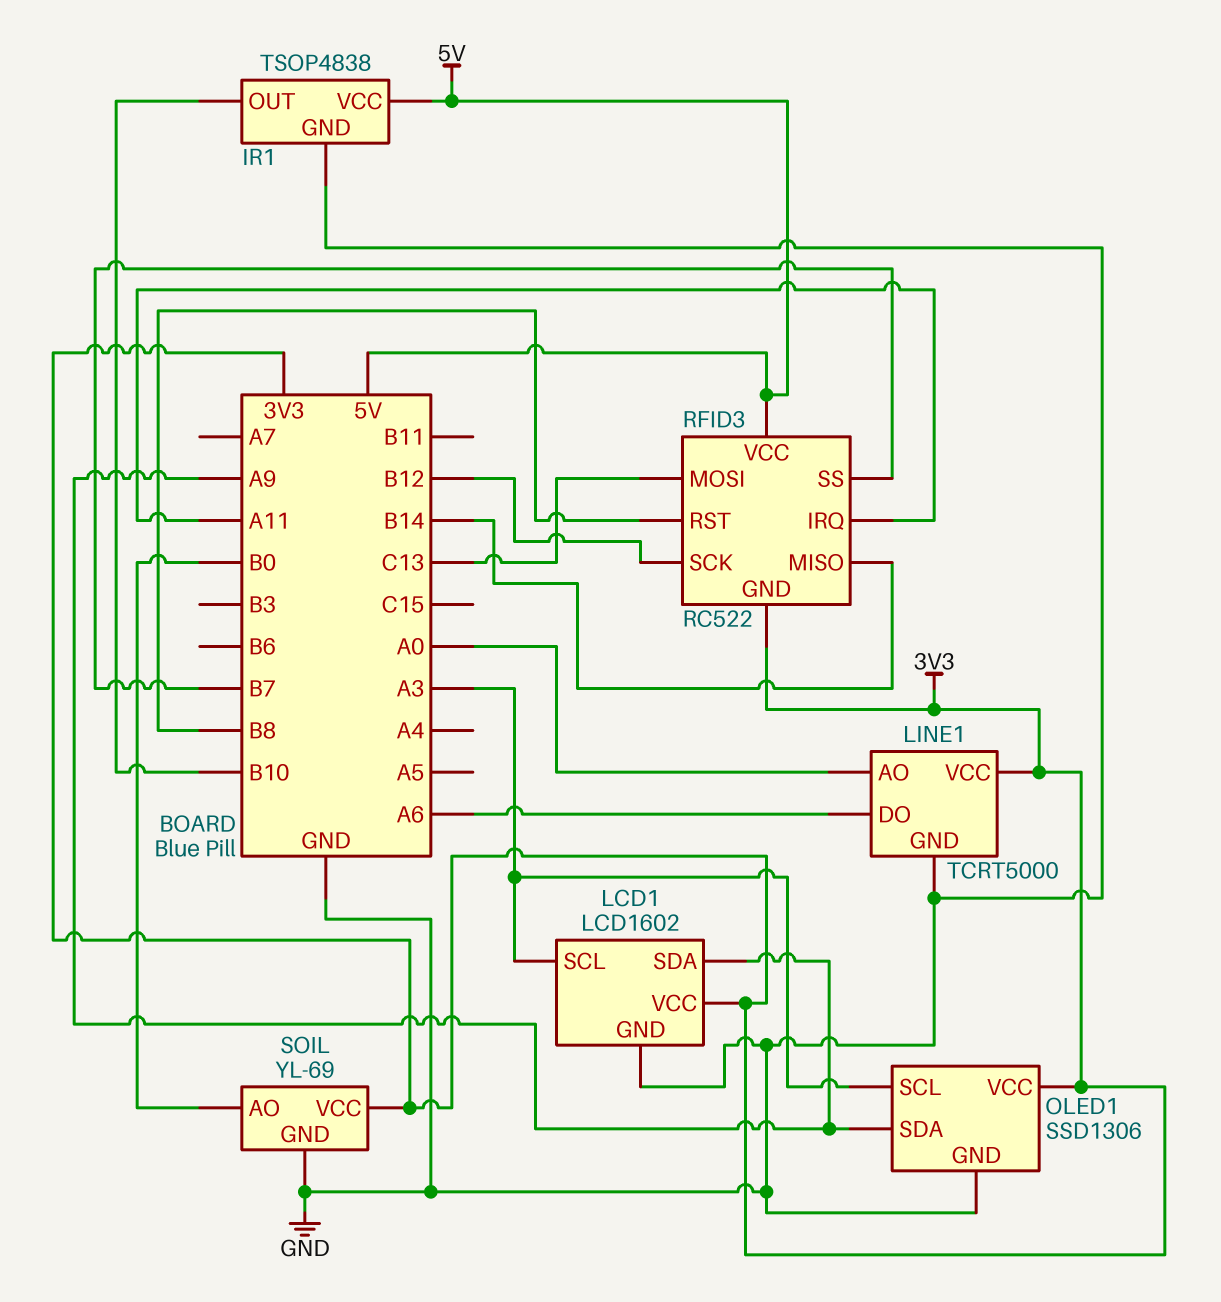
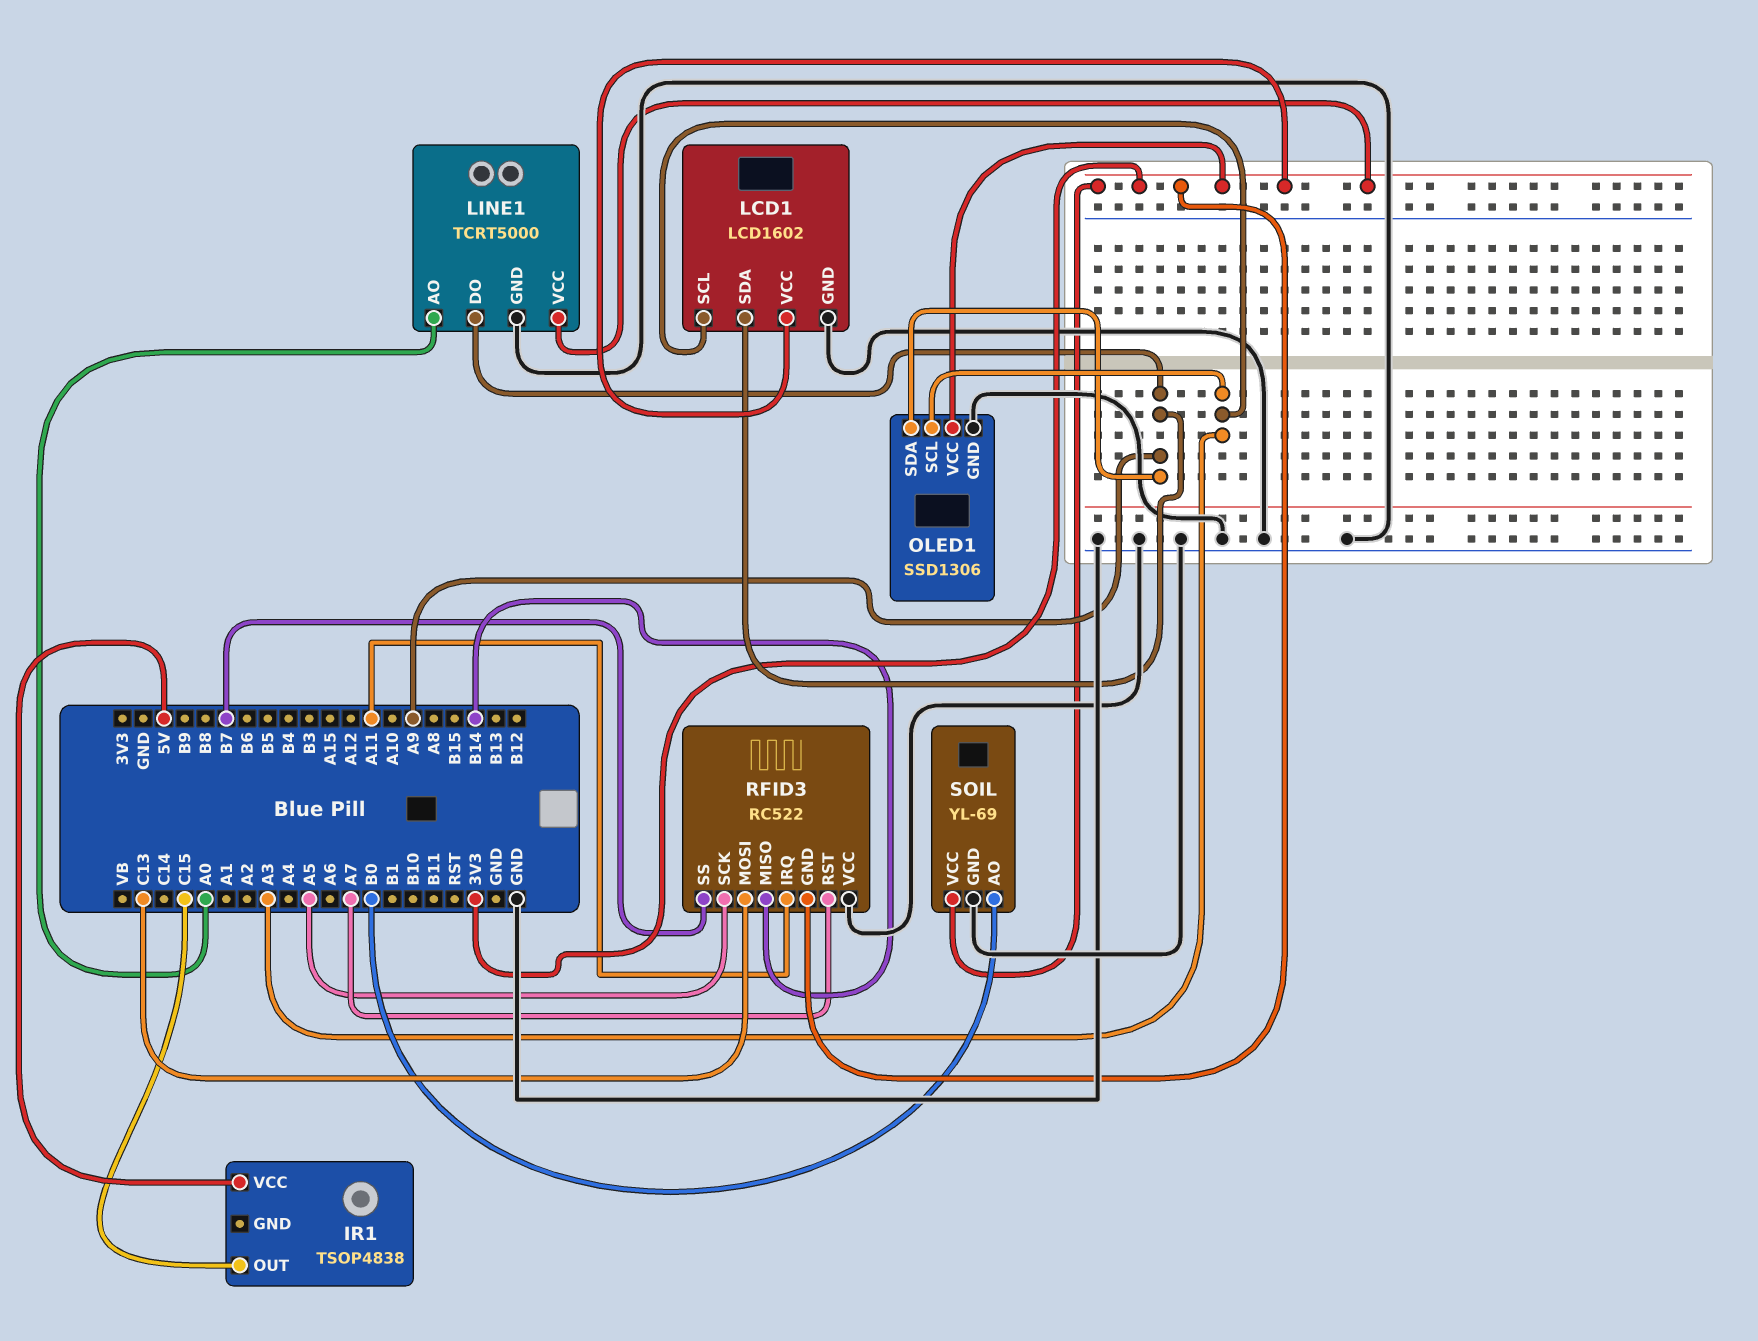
IR1 pin GND: GND -> none
IR1 pin OUT: B10 -> C15
LINE1 pin DO: A6 -> A9
RFID3 pin RST: B8 -> A7
RFID3 pin SCK: B12 -> A5
RFID3 pin VCC: 5V -> GND

